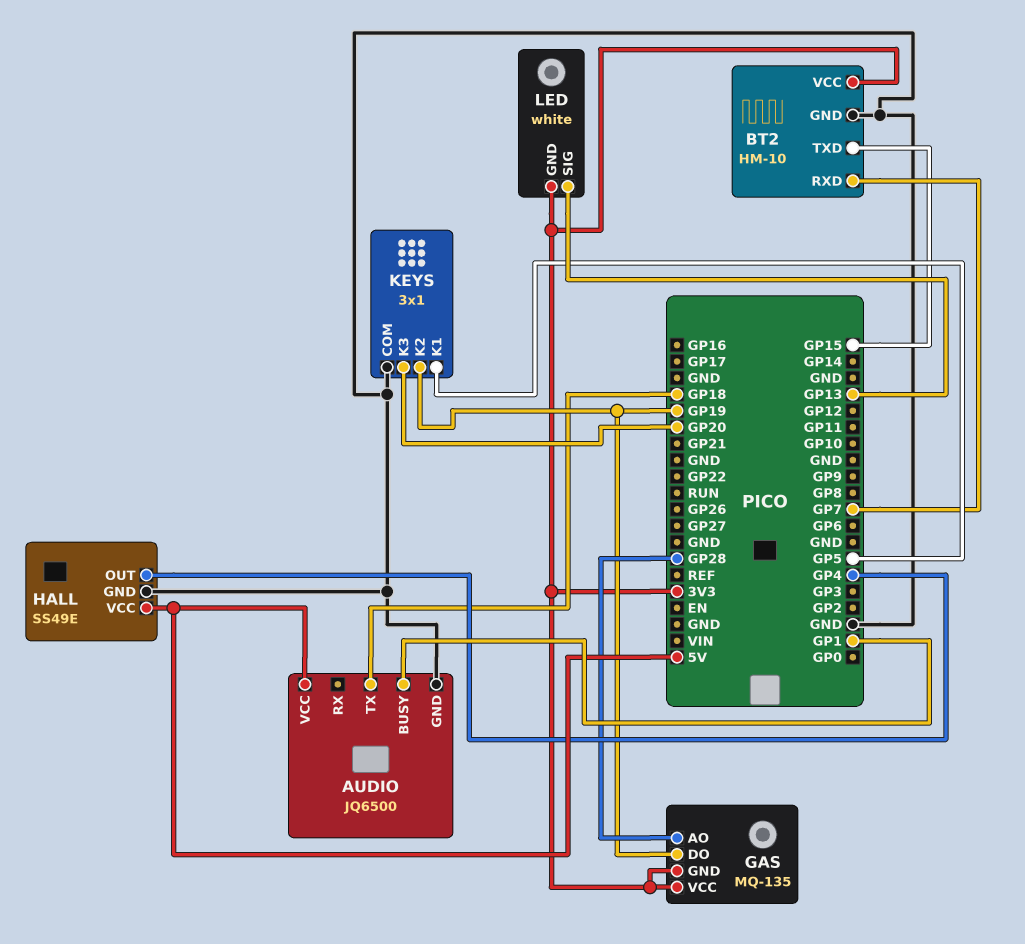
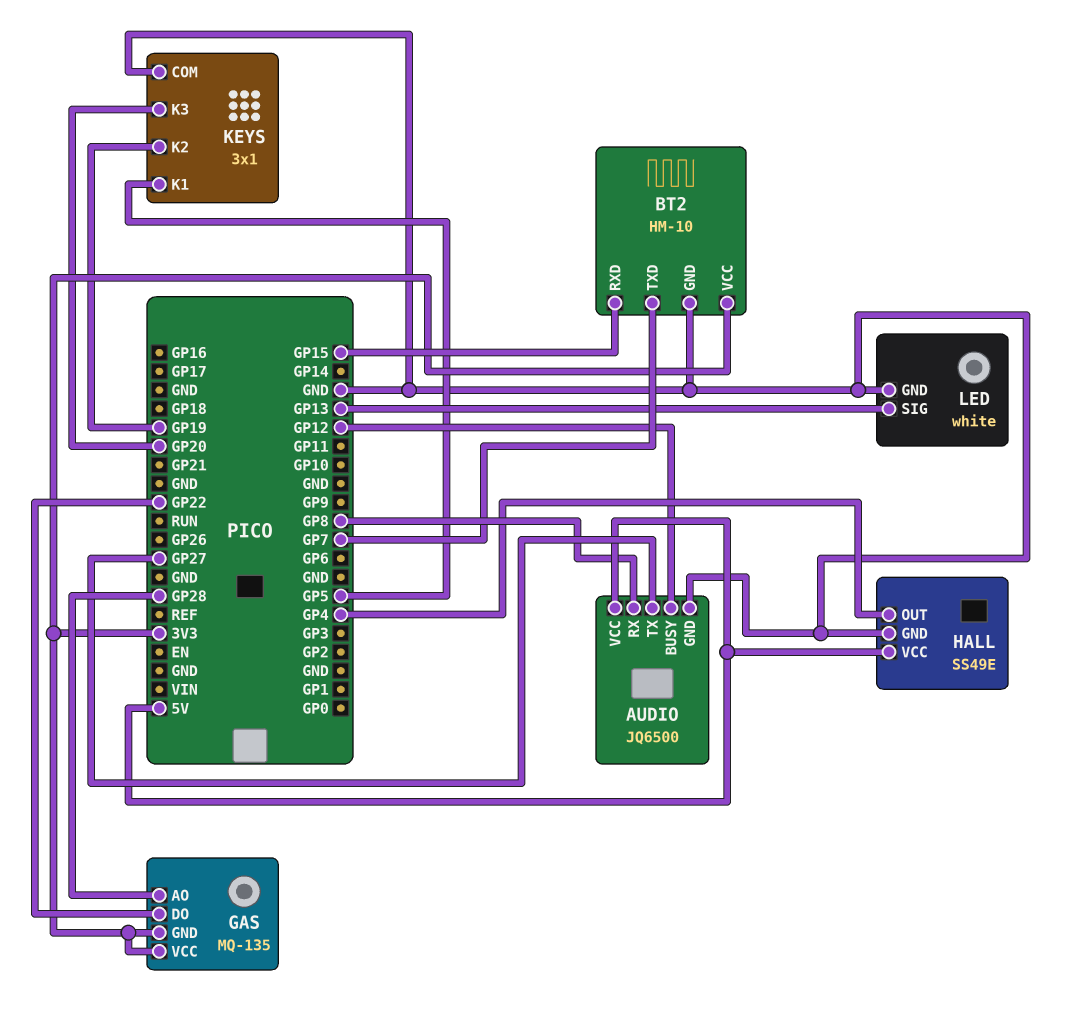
AUDIO pin BUSY: GP1 -> GP12
AUDIO pin RX: none -> GP8
AUDIO pin TX: GP18 -> GP27
BT2 pin RXD: GP7 -> GP15
BT2 pin TXD: GP15 -> GP7
GAS pin DO: GP19 -> GP22
LED pin GND: 3V3 -> GND

